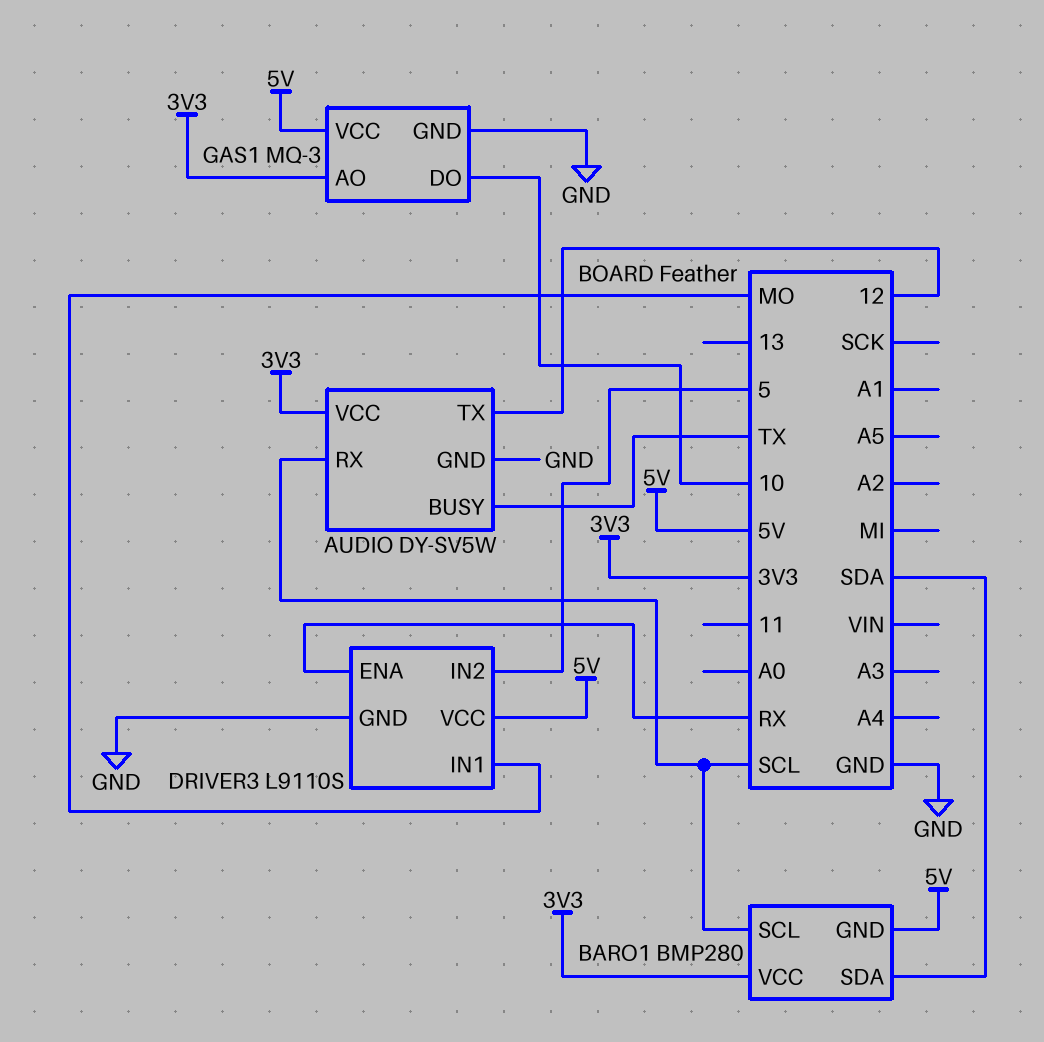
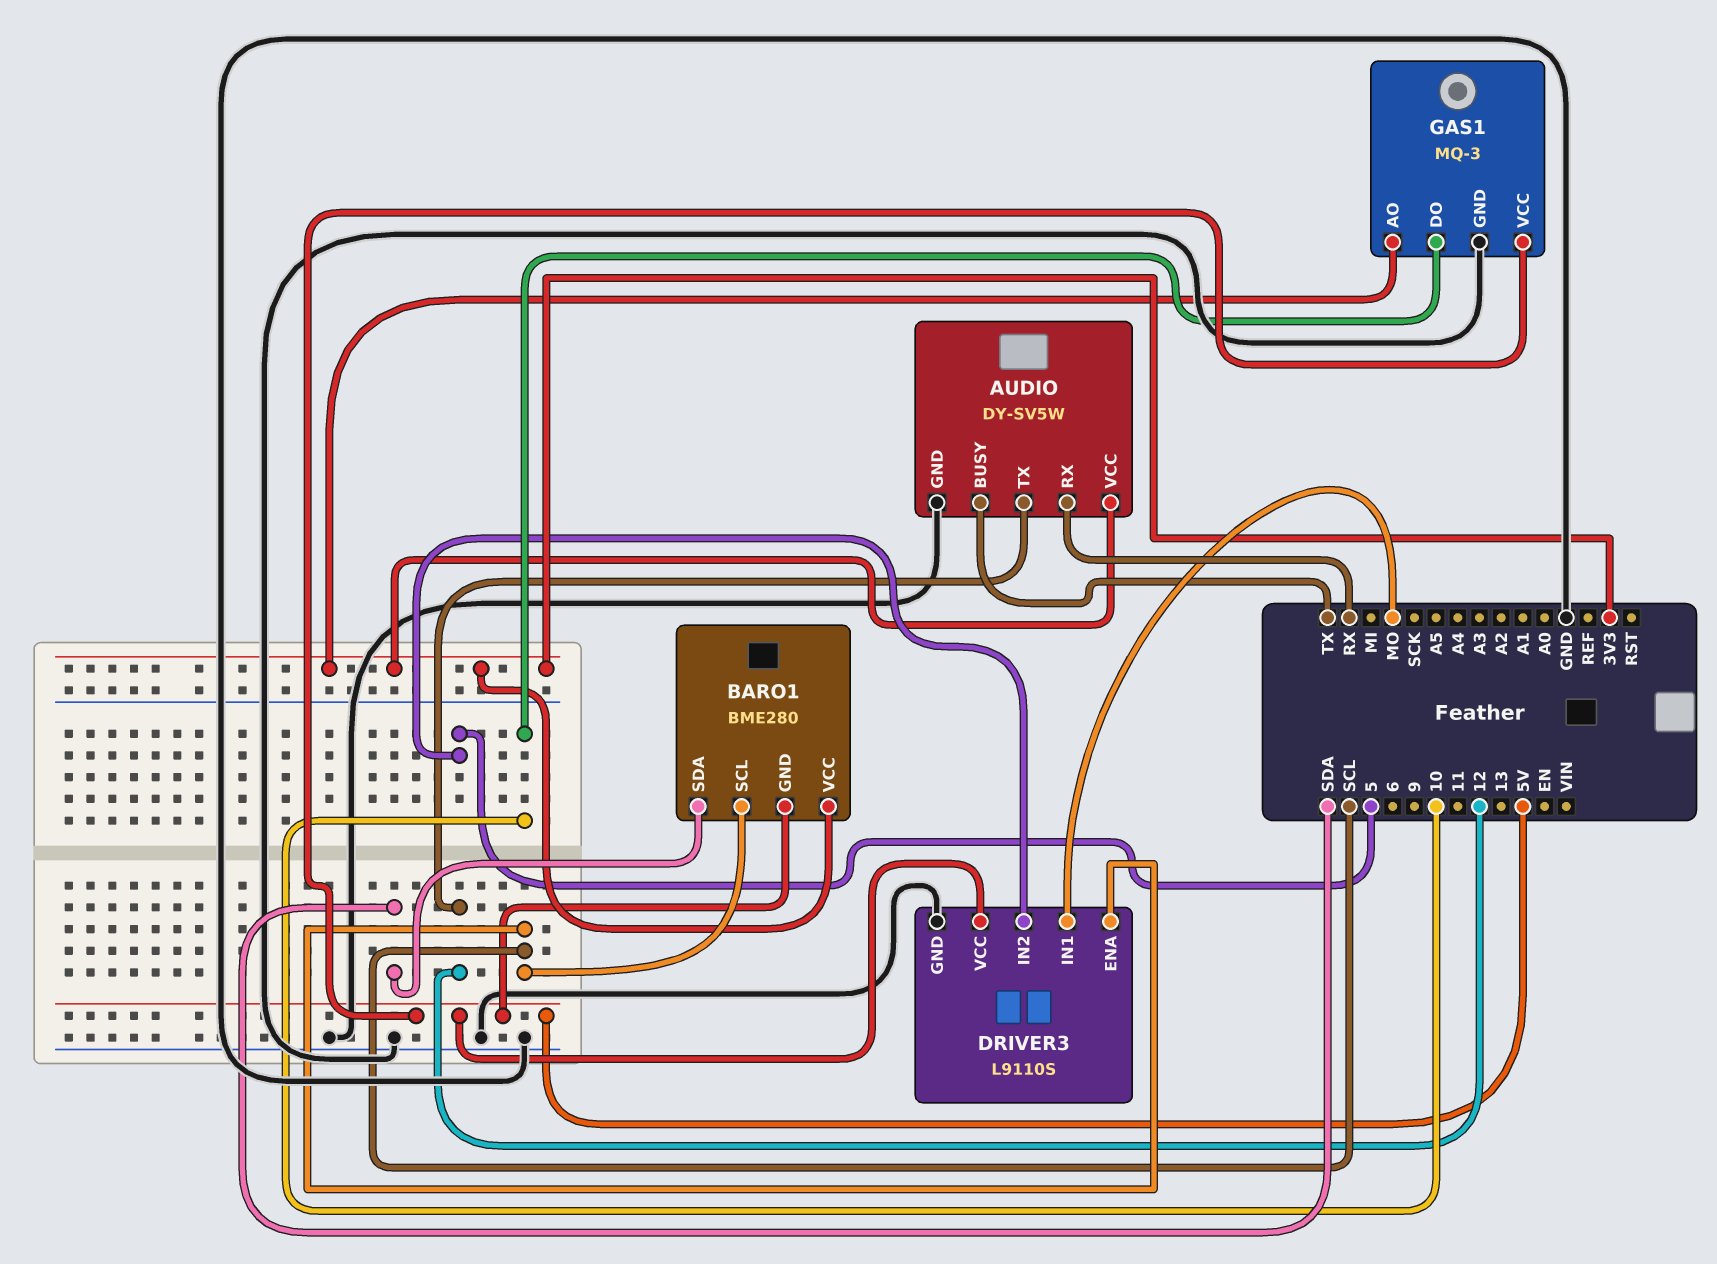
AUDIO pin RX: SCL -> RX
BARO1: BMP280 -> BME280
DRIVER3 pin ENA: RX -> SCL

